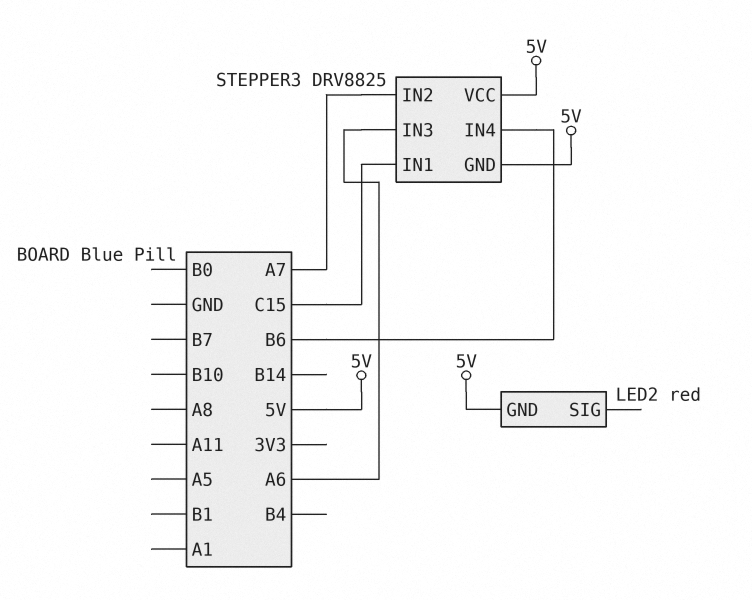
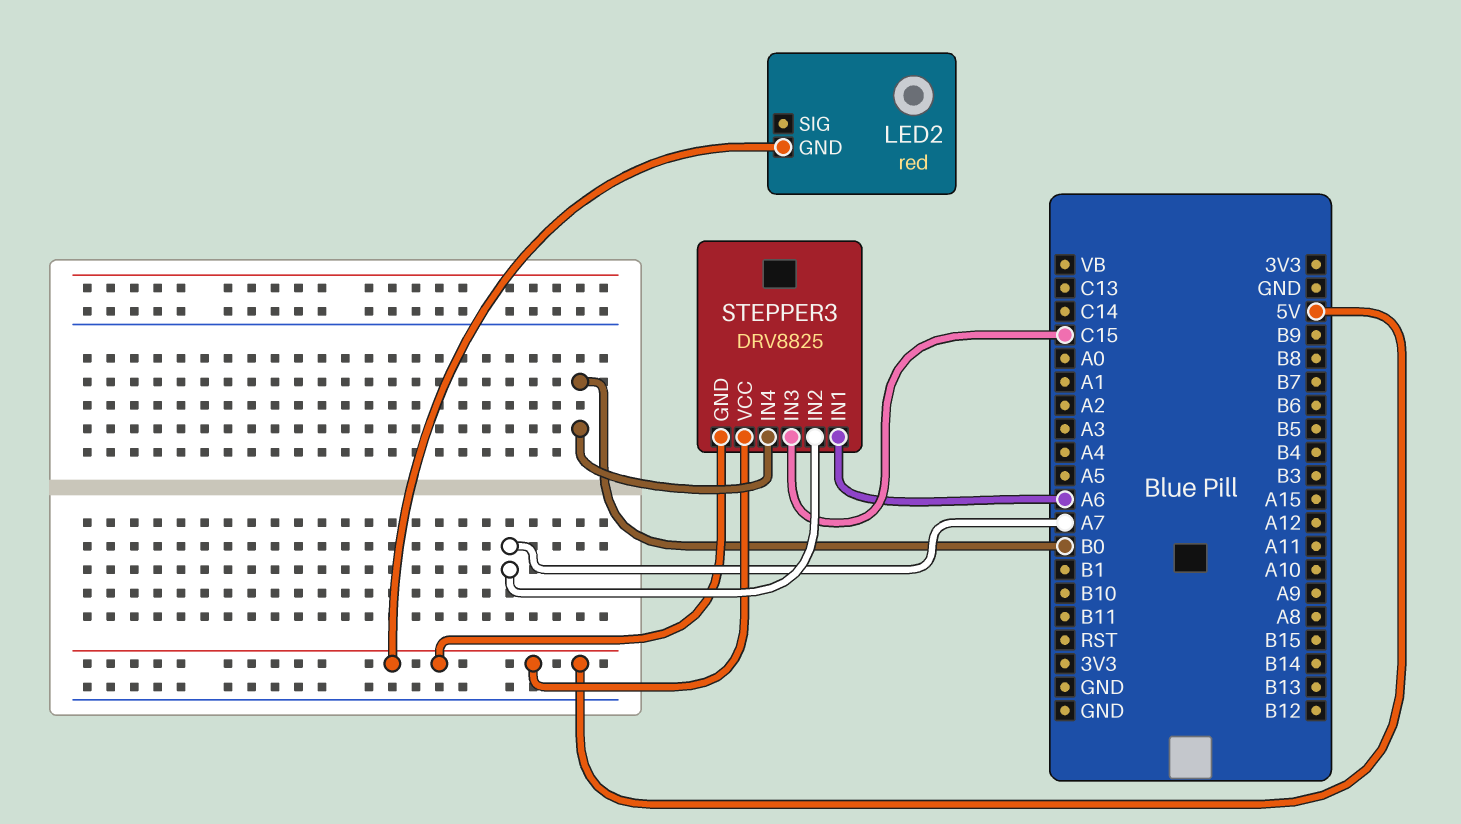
STEPPER3 pin IN1: C15 -> A6
STEPPER3 pin IN3: A6 -> C15
STEPPER3 pin IN4: B6 -> B0

